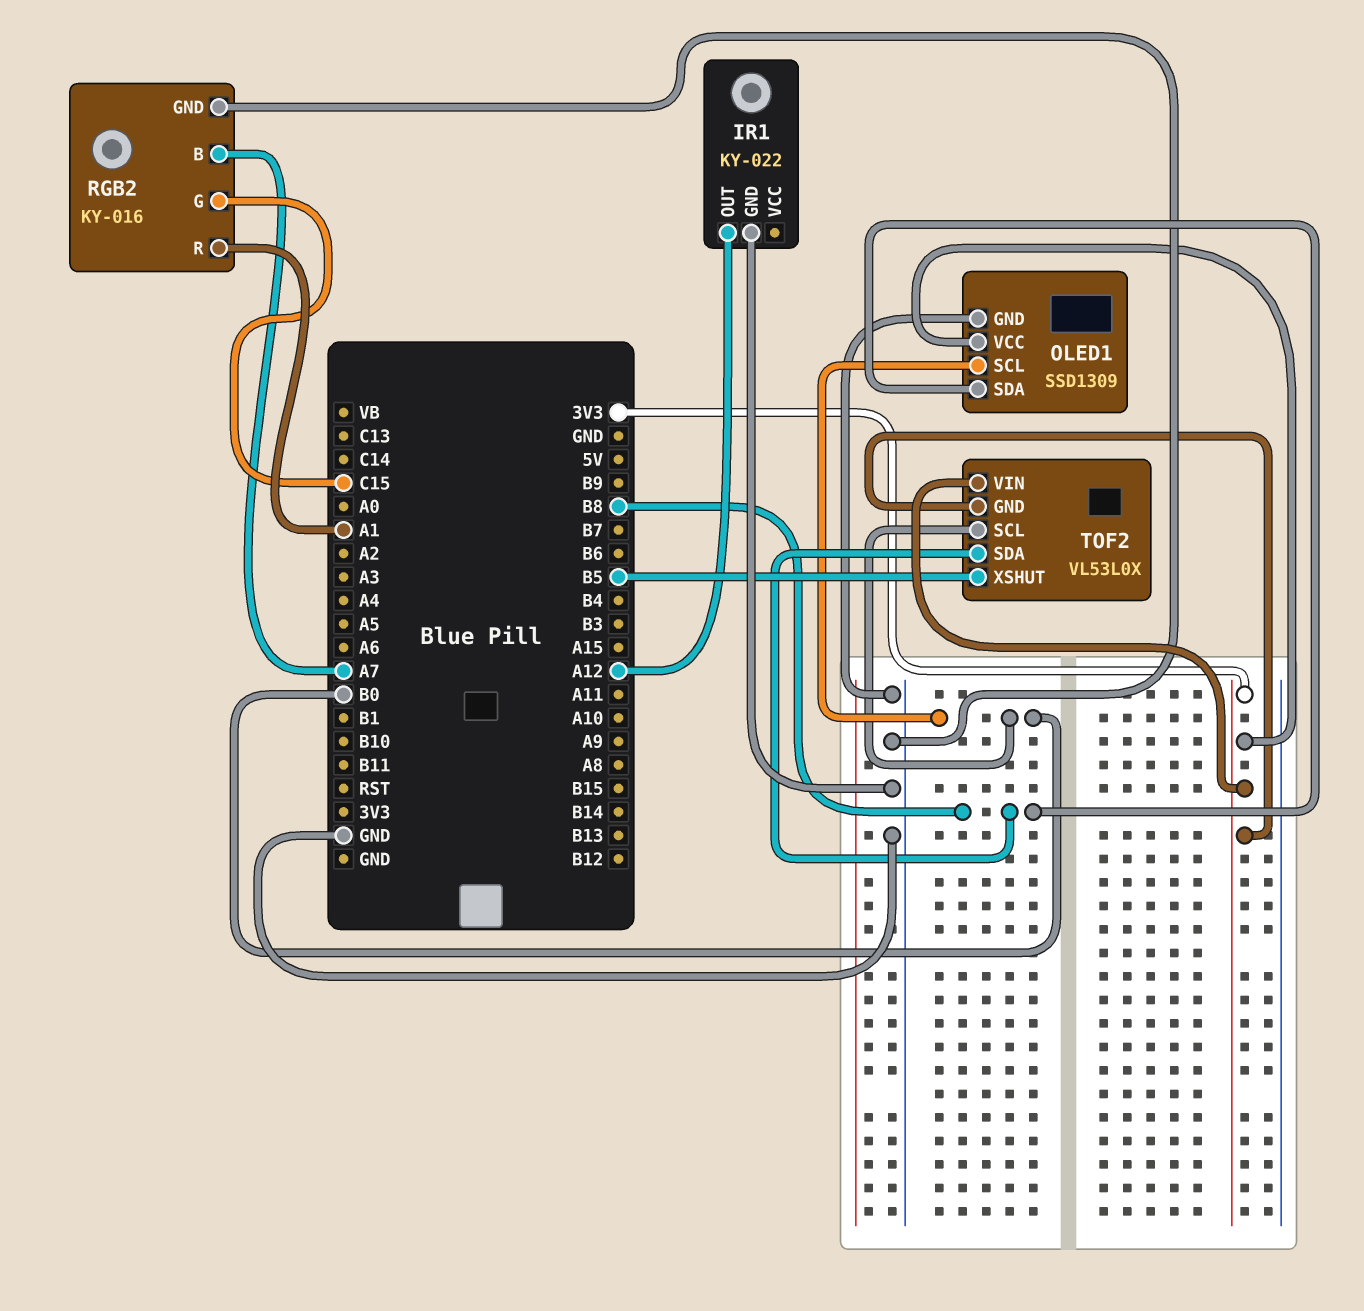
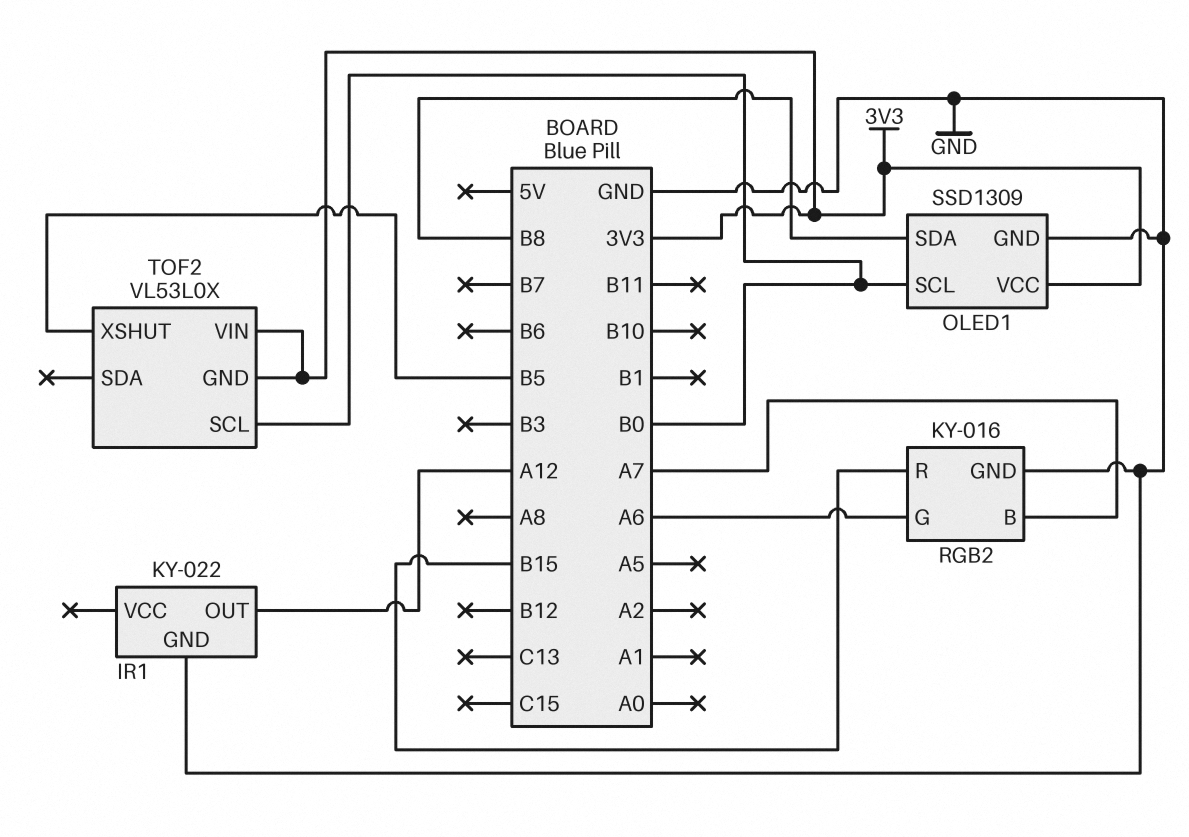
RGB2 pin G: C15 -> A6
RGB2 pin R: A1 -> B15
TOF2 pin SDA: B8 -> none

